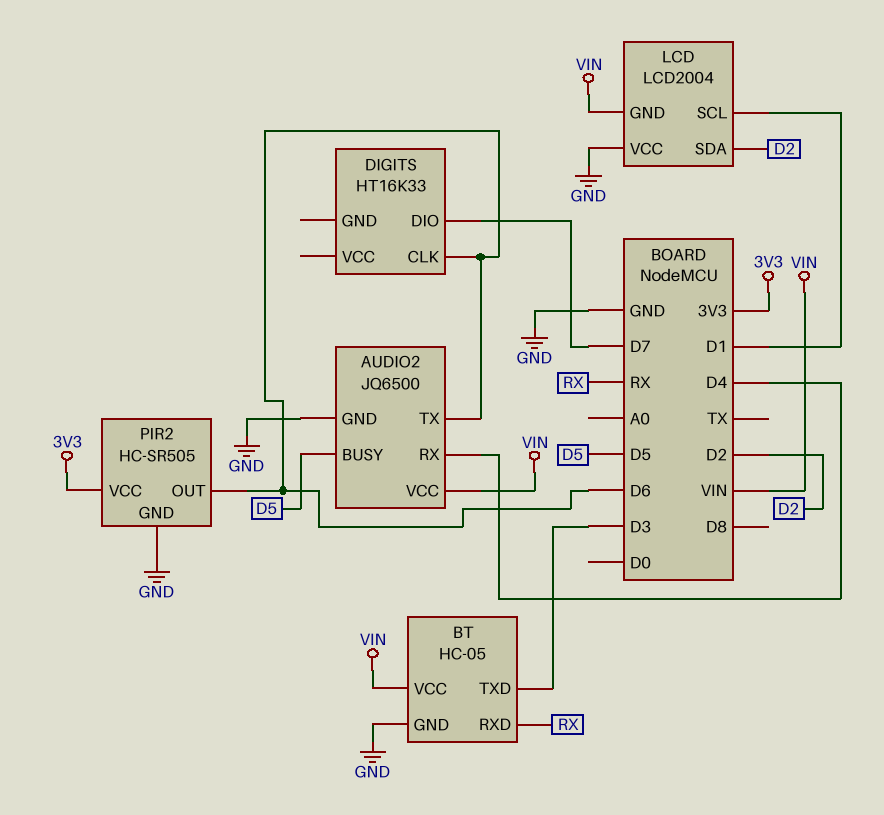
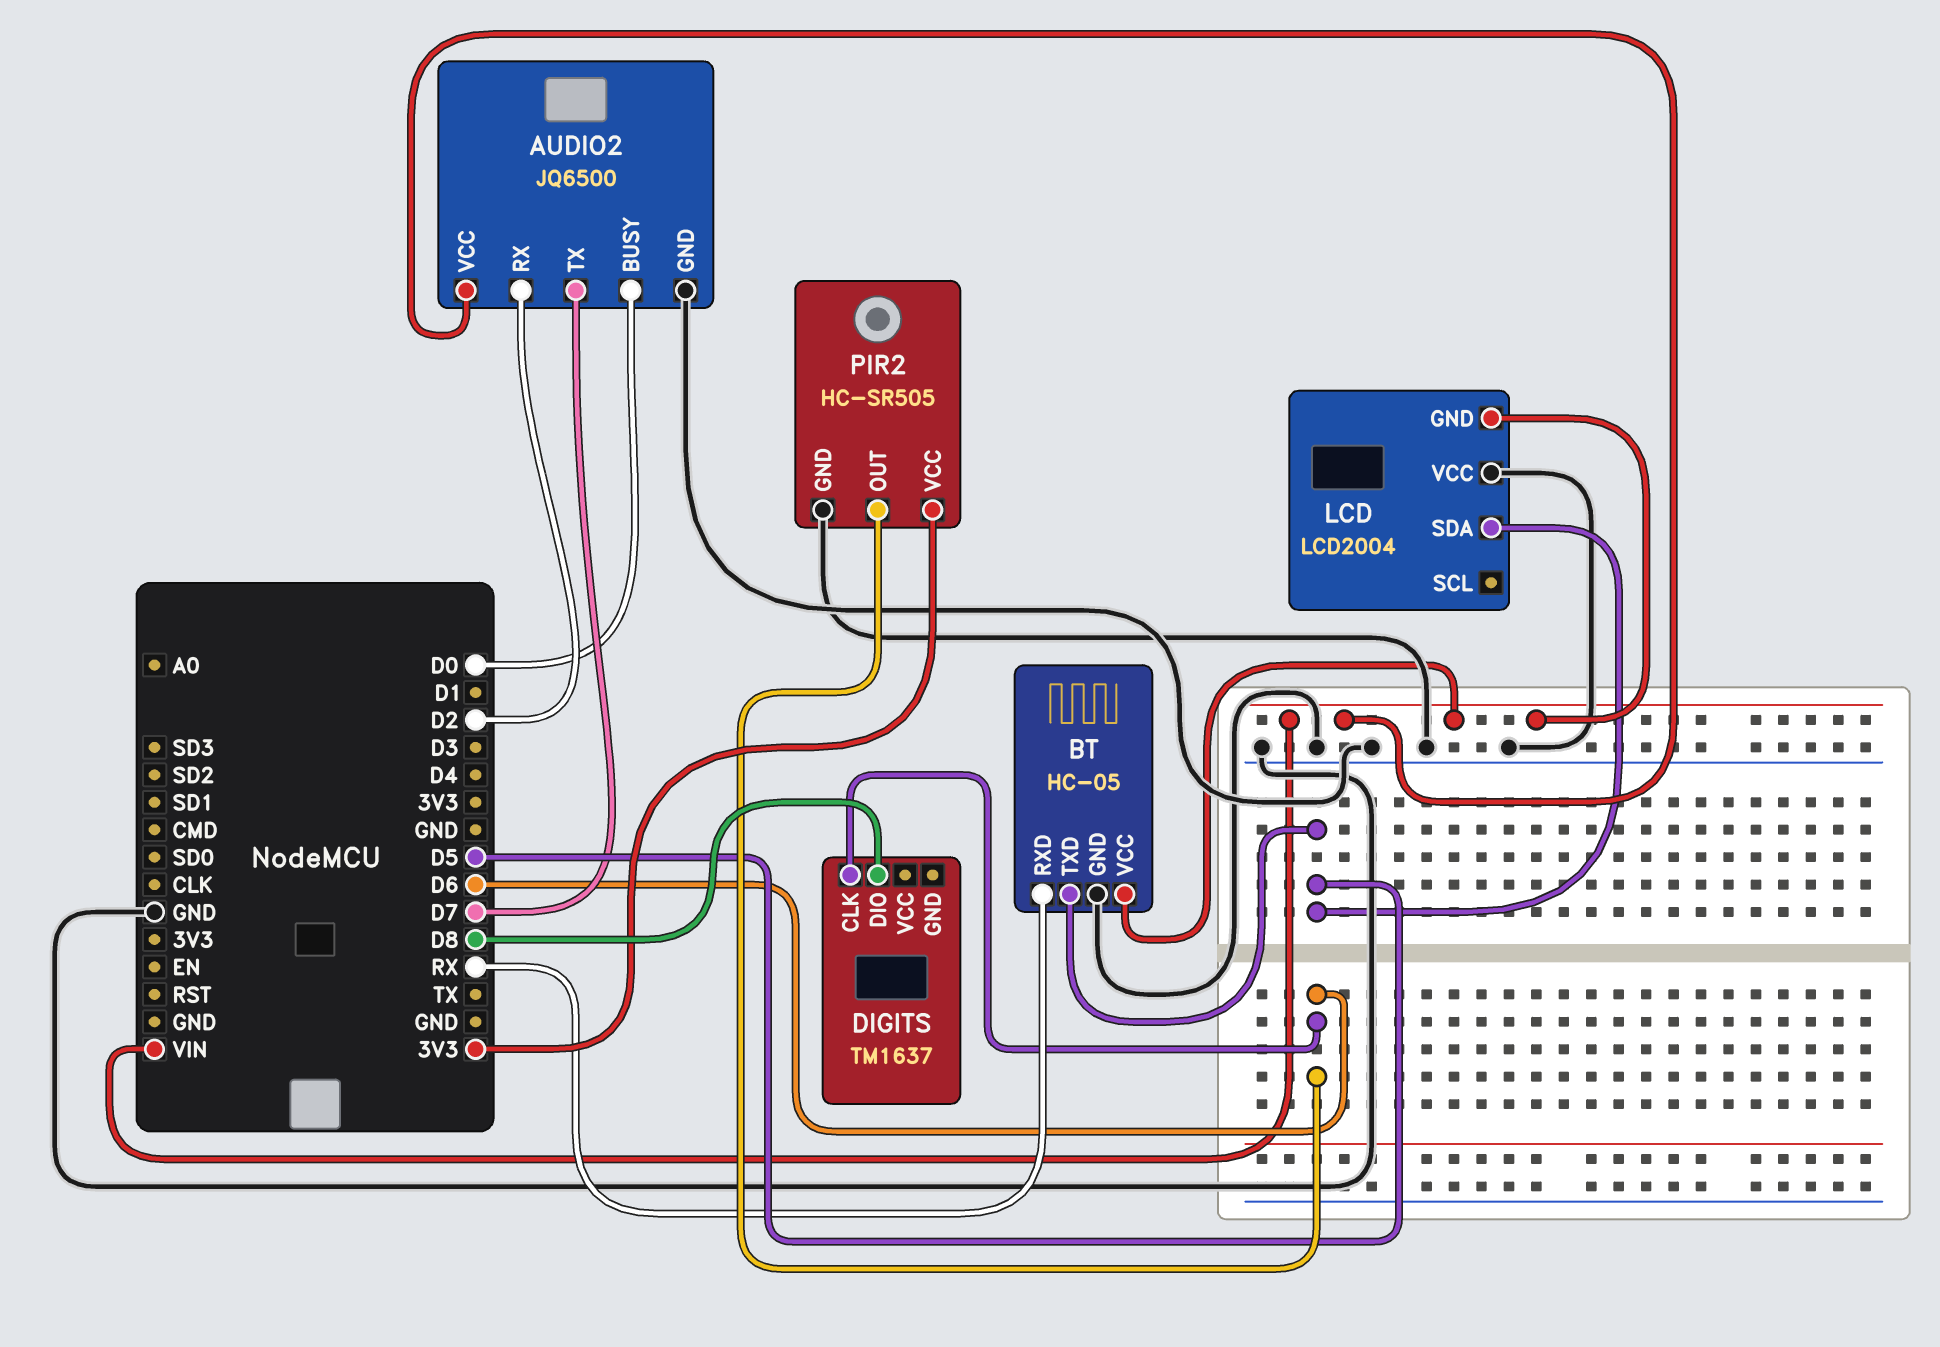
AUDIO2 pin BUSY: D5 -> D0
AUDIO2 pin RX: D4 -> D2
AUDIO2 pin TX: D6 -> D7
BT pin TXD: D3 -> D5
DIGITS: HT16K33 -> TM1637
DIGITS pin DIO: D7 -> D8
LCD pin SCL: D1 -> none
LCD pin SDA: D2 -> D5

